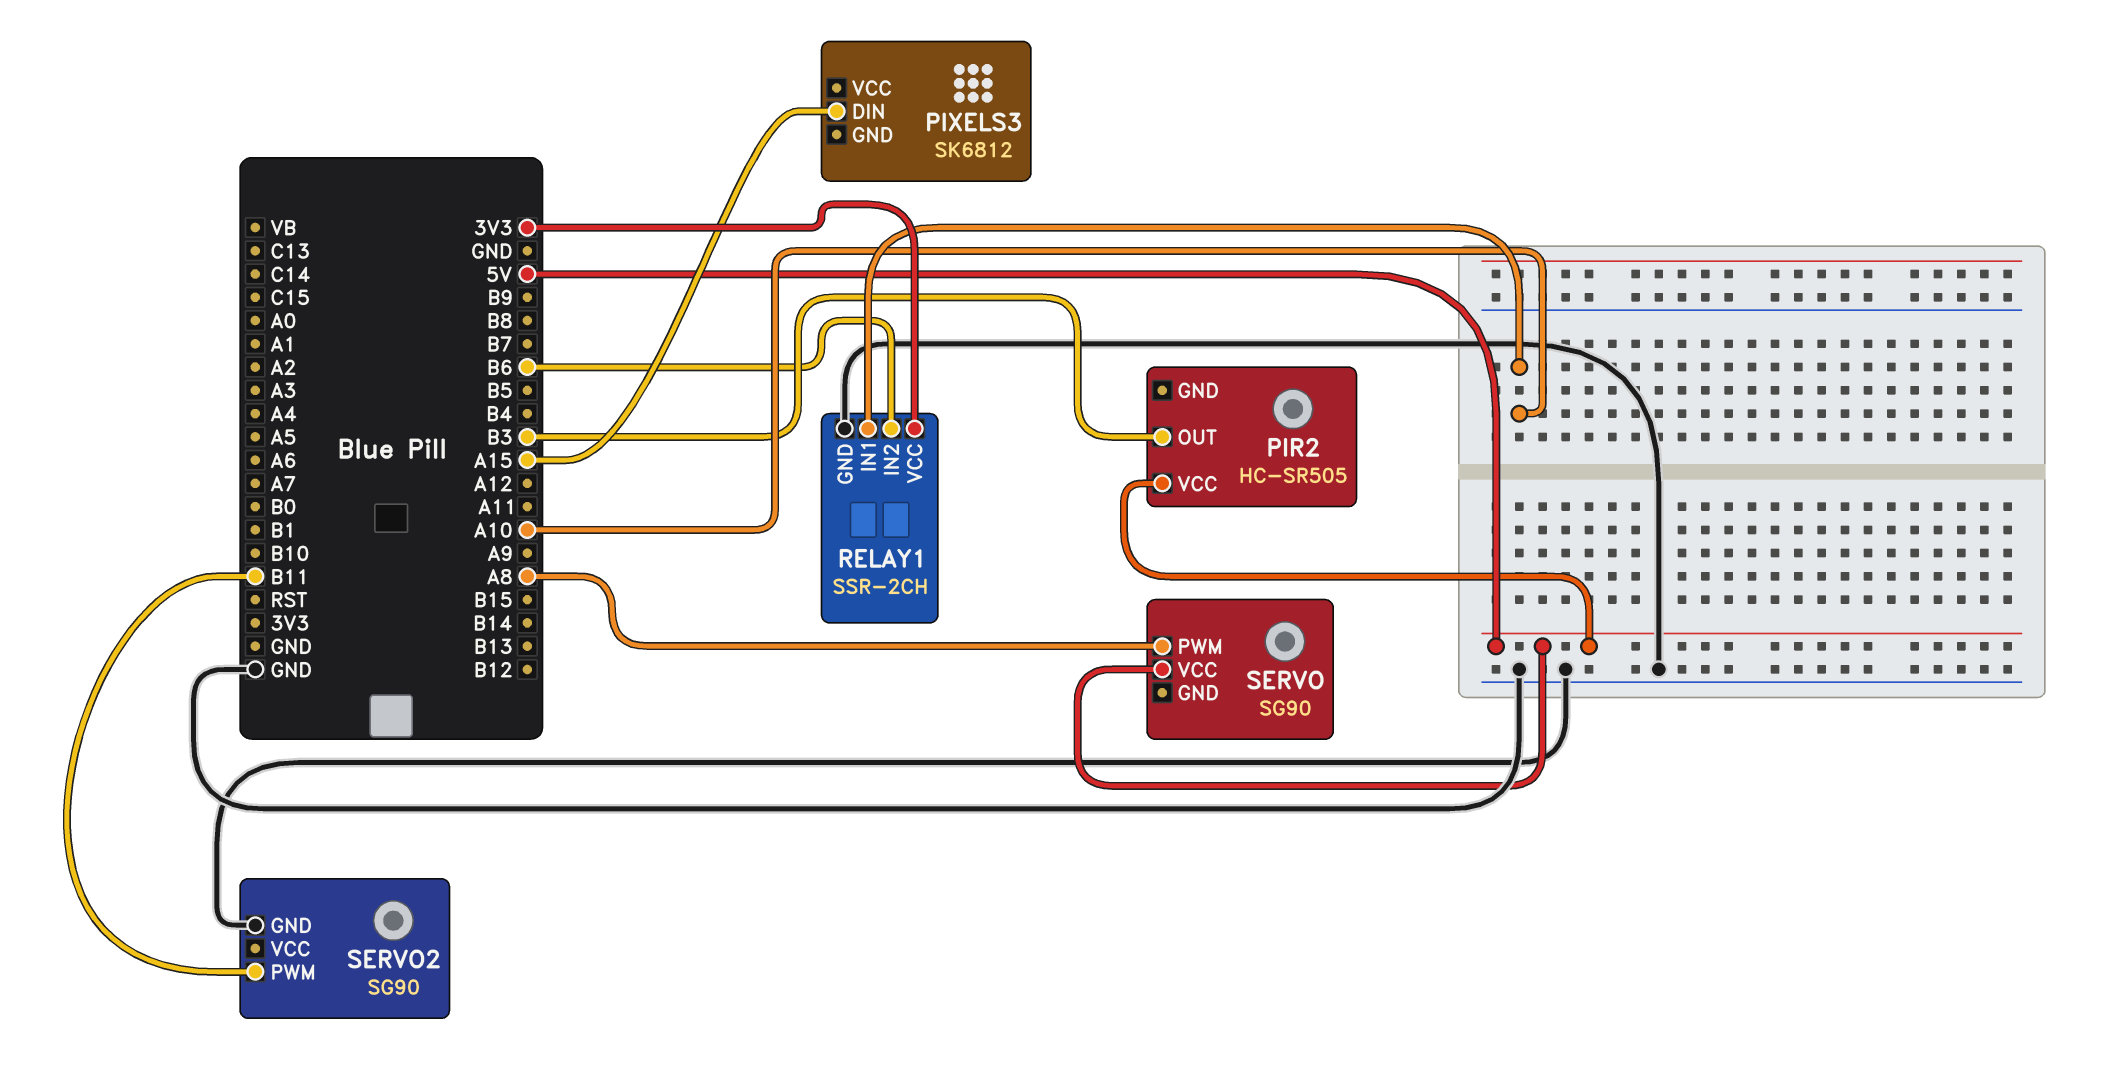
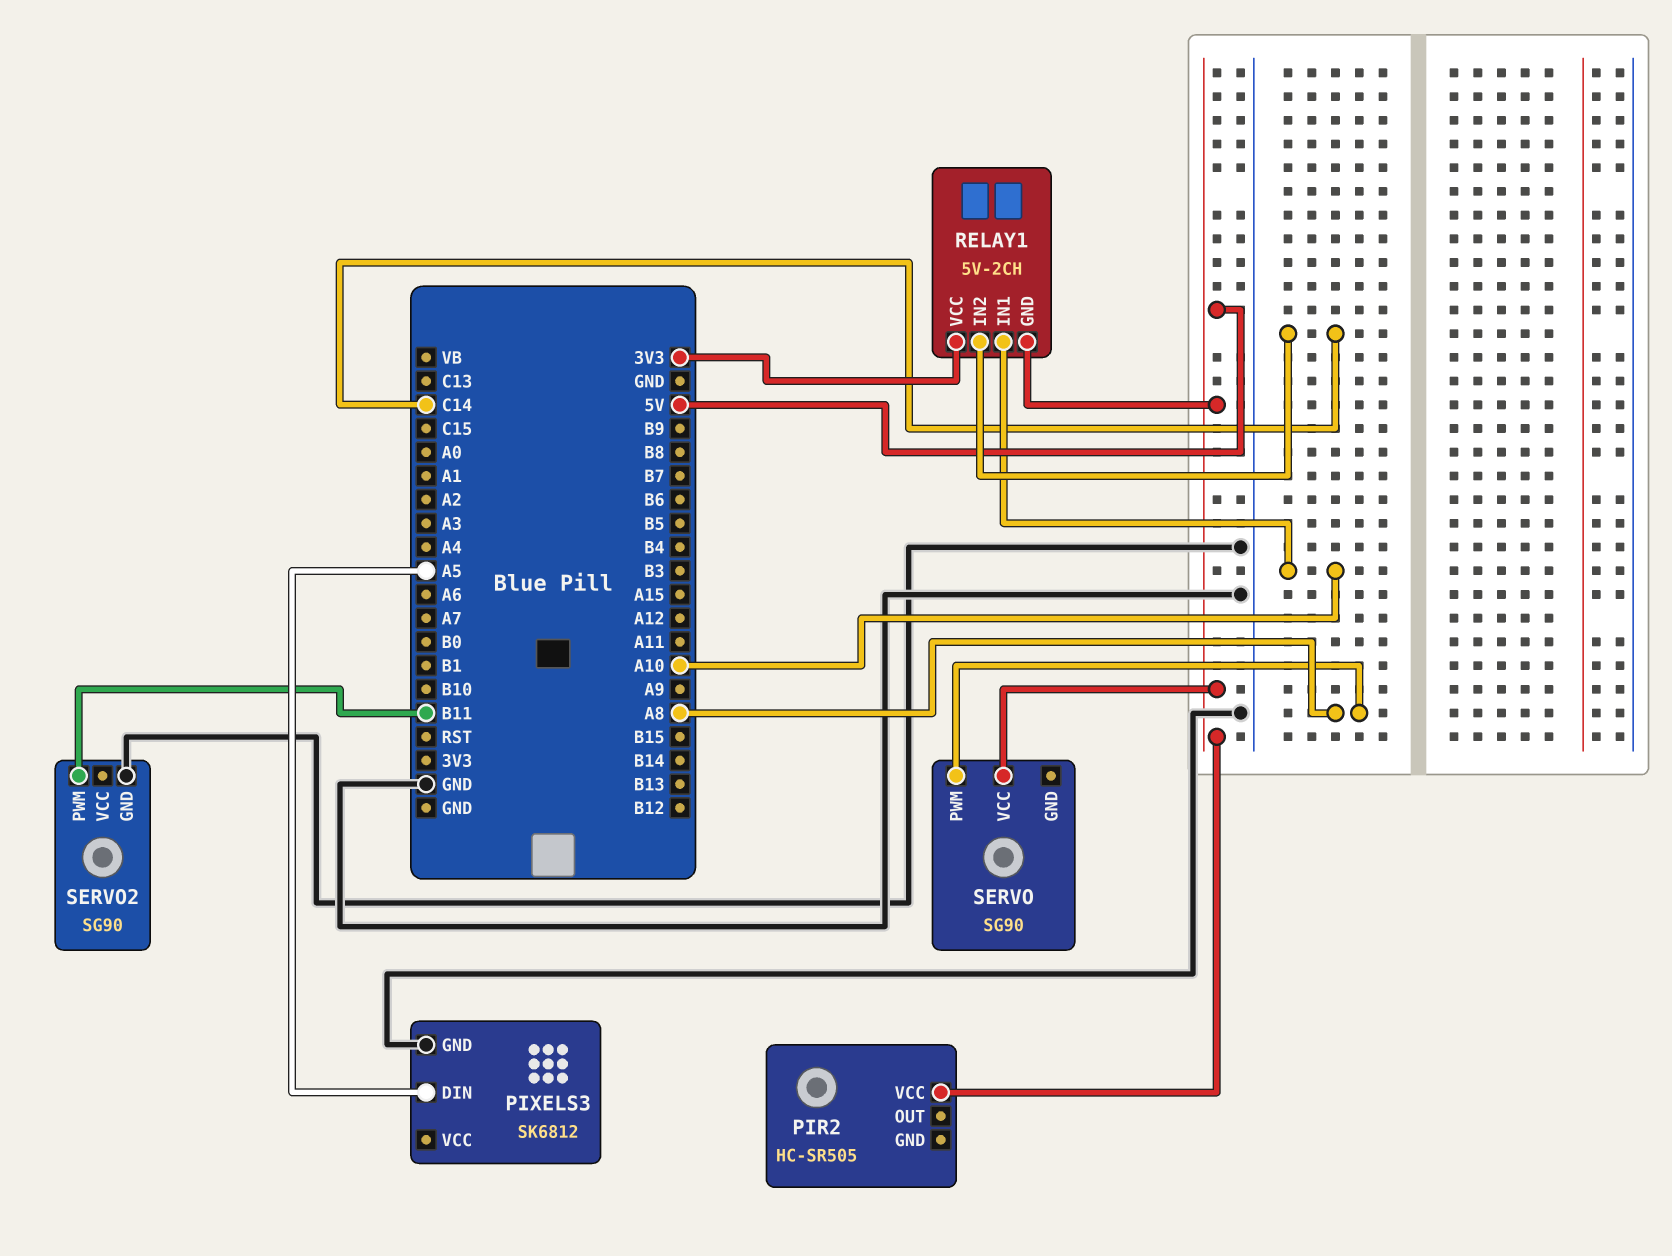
PIR2 pin OUT: B3 -> none
PIXELS3 pin DIN: A15 -> A5
PIXELS3 pin GND: none -> GND
RELAY1: SSR-2CH -> 5V-2CH
RELAY1 pin GND: GND -> 5V
RELAY1 pin IN2: B6 -> C14

